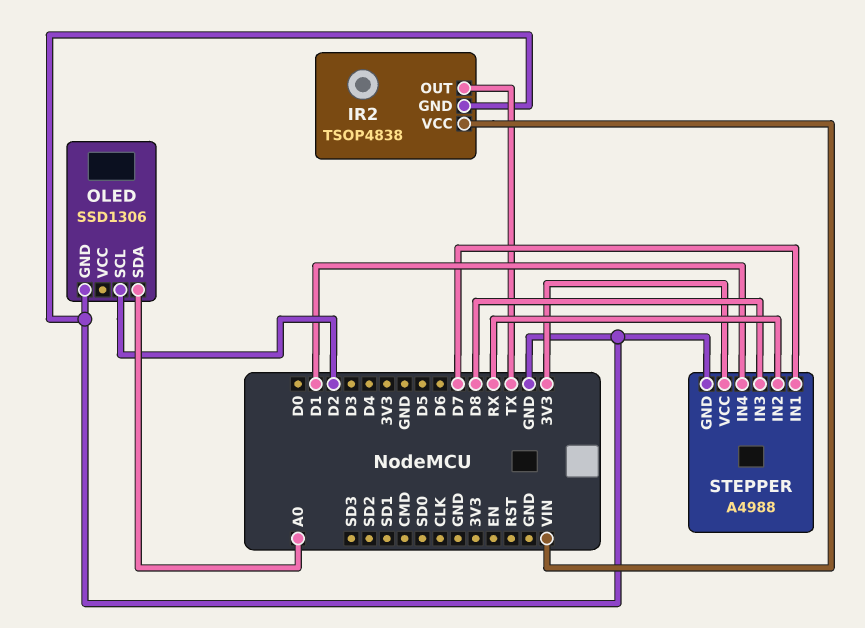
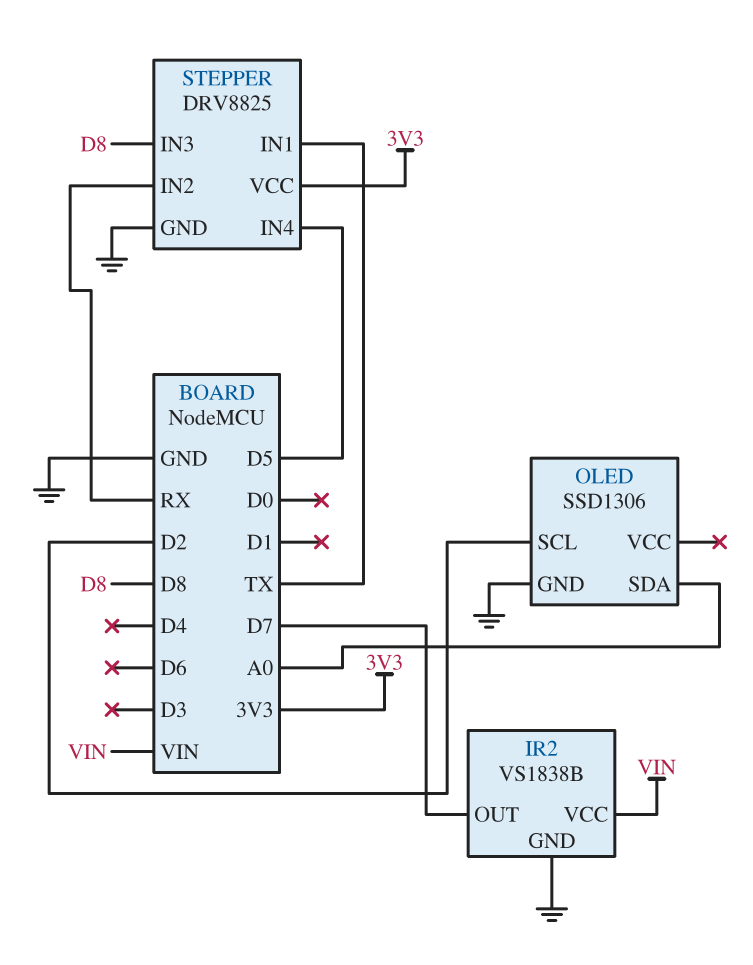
IR2: TSOP4838 -> VS1838B
IR2 pin OUT: TX -> D7
STEPPER: A4988 -> DRV8825
STEPPER pin IN1: D7 -> TX
STEPPER pin IN4: D1 -> D5

